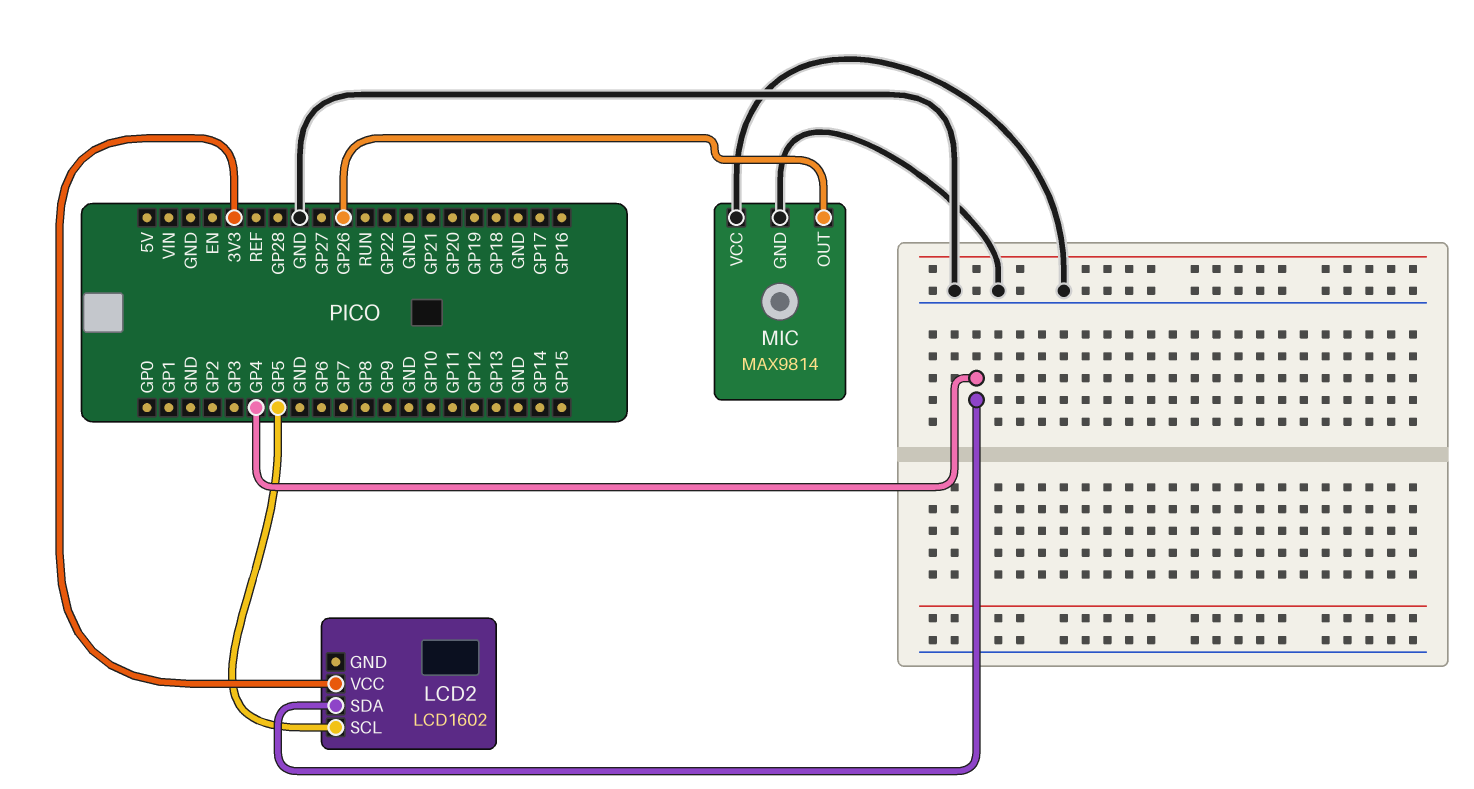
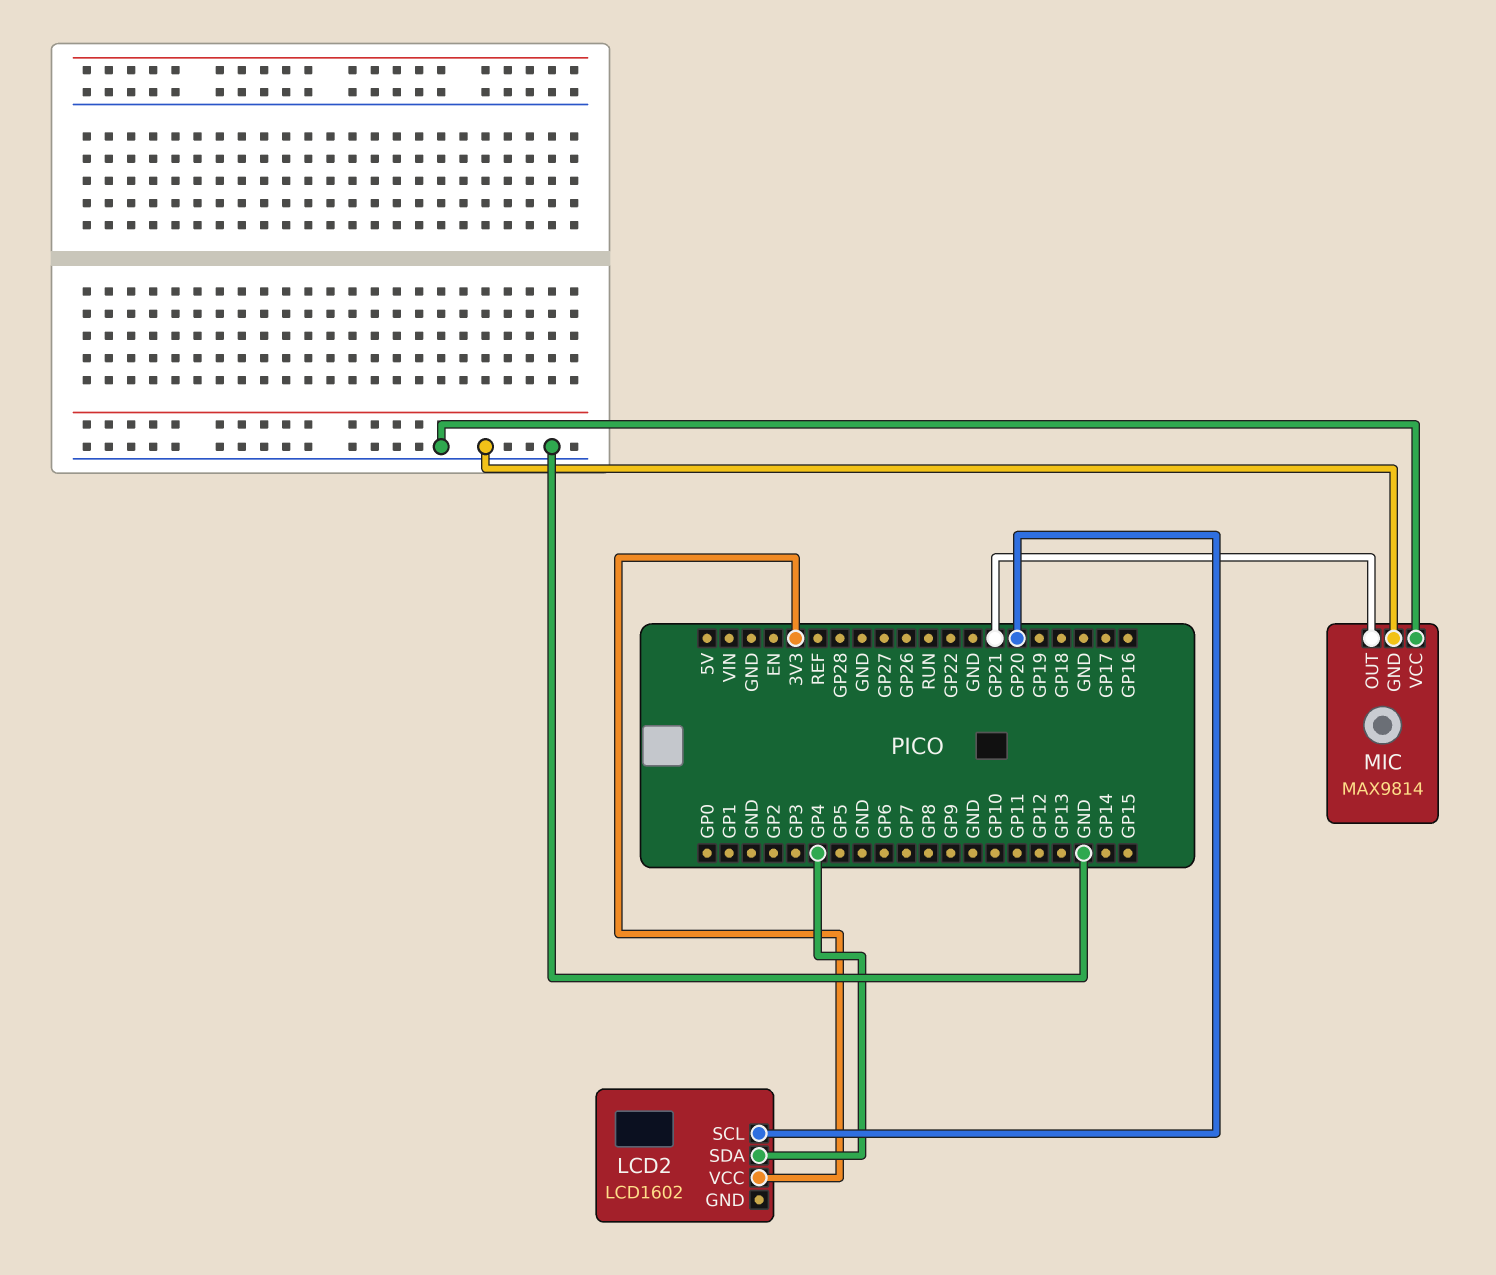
LCD2 pin SCL: GP5 -> GP20
MIC pin OUT: GP26 -> GP21

